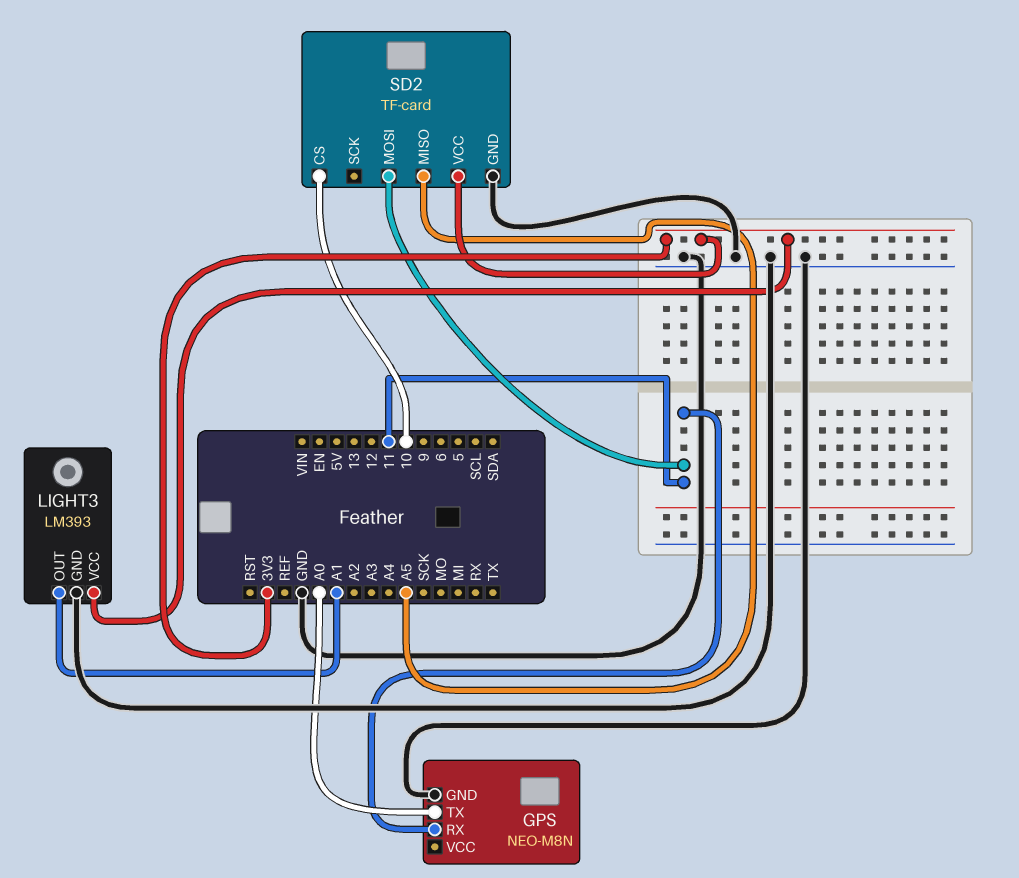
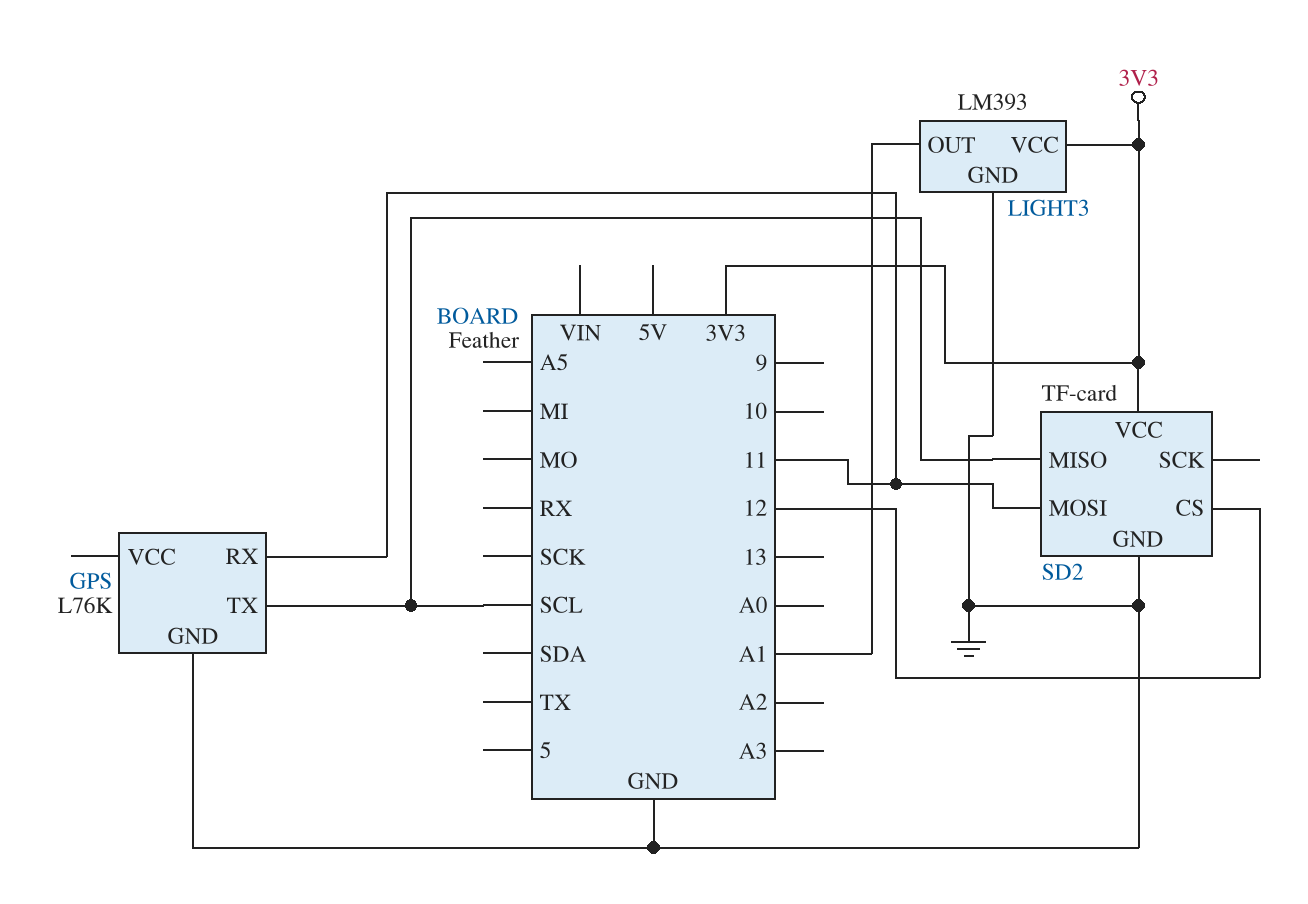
GPS: NEO-M8N -> L76K
GPS pin TX: A0 -> SCL
SD2 pin CS: 10 -> 12
SD2 pin MISO: A5 -> SCL

